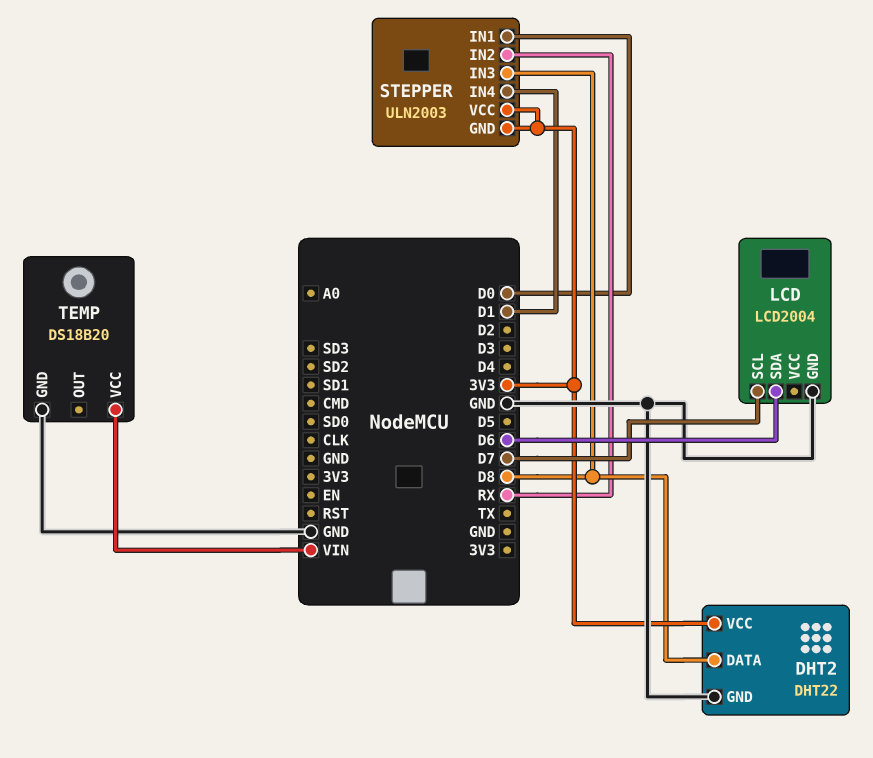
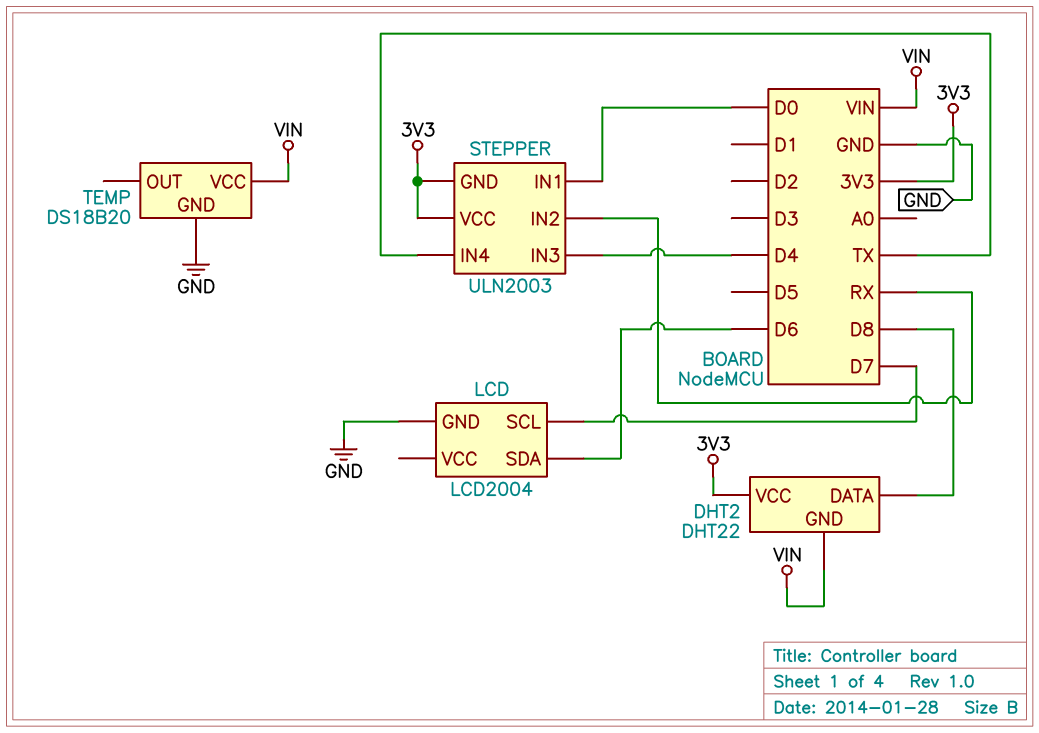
DHT2 pin GND: GND -> VIN
STEPPER pin IN3: D8 -> D4
STEPPER pin IN4: D1 -> TX

